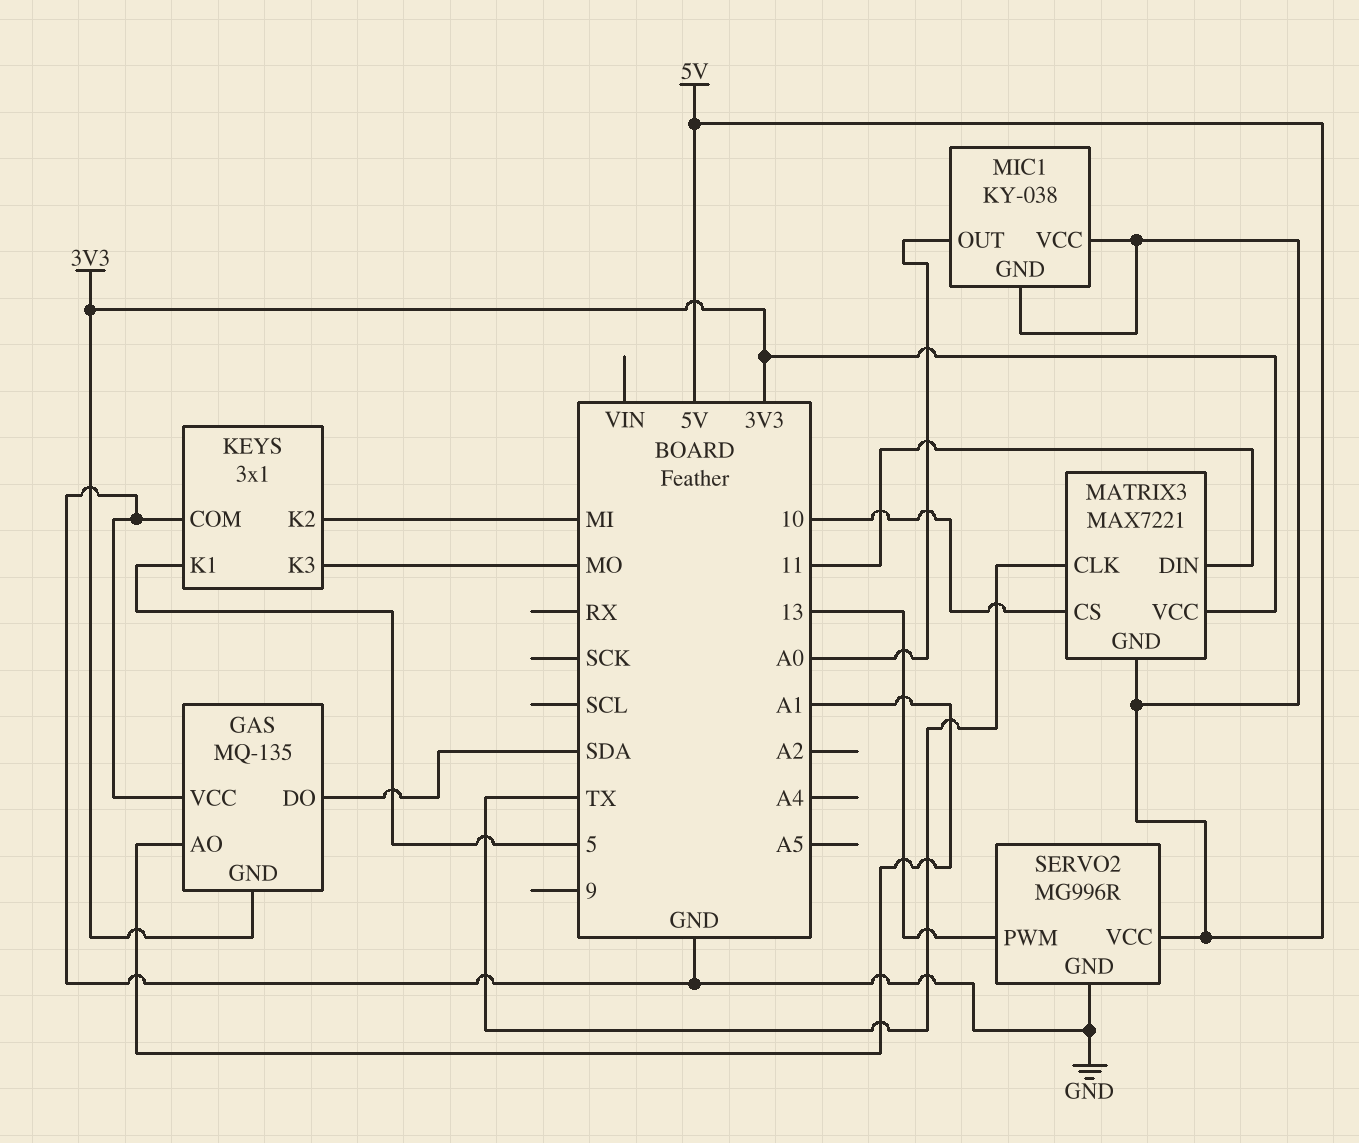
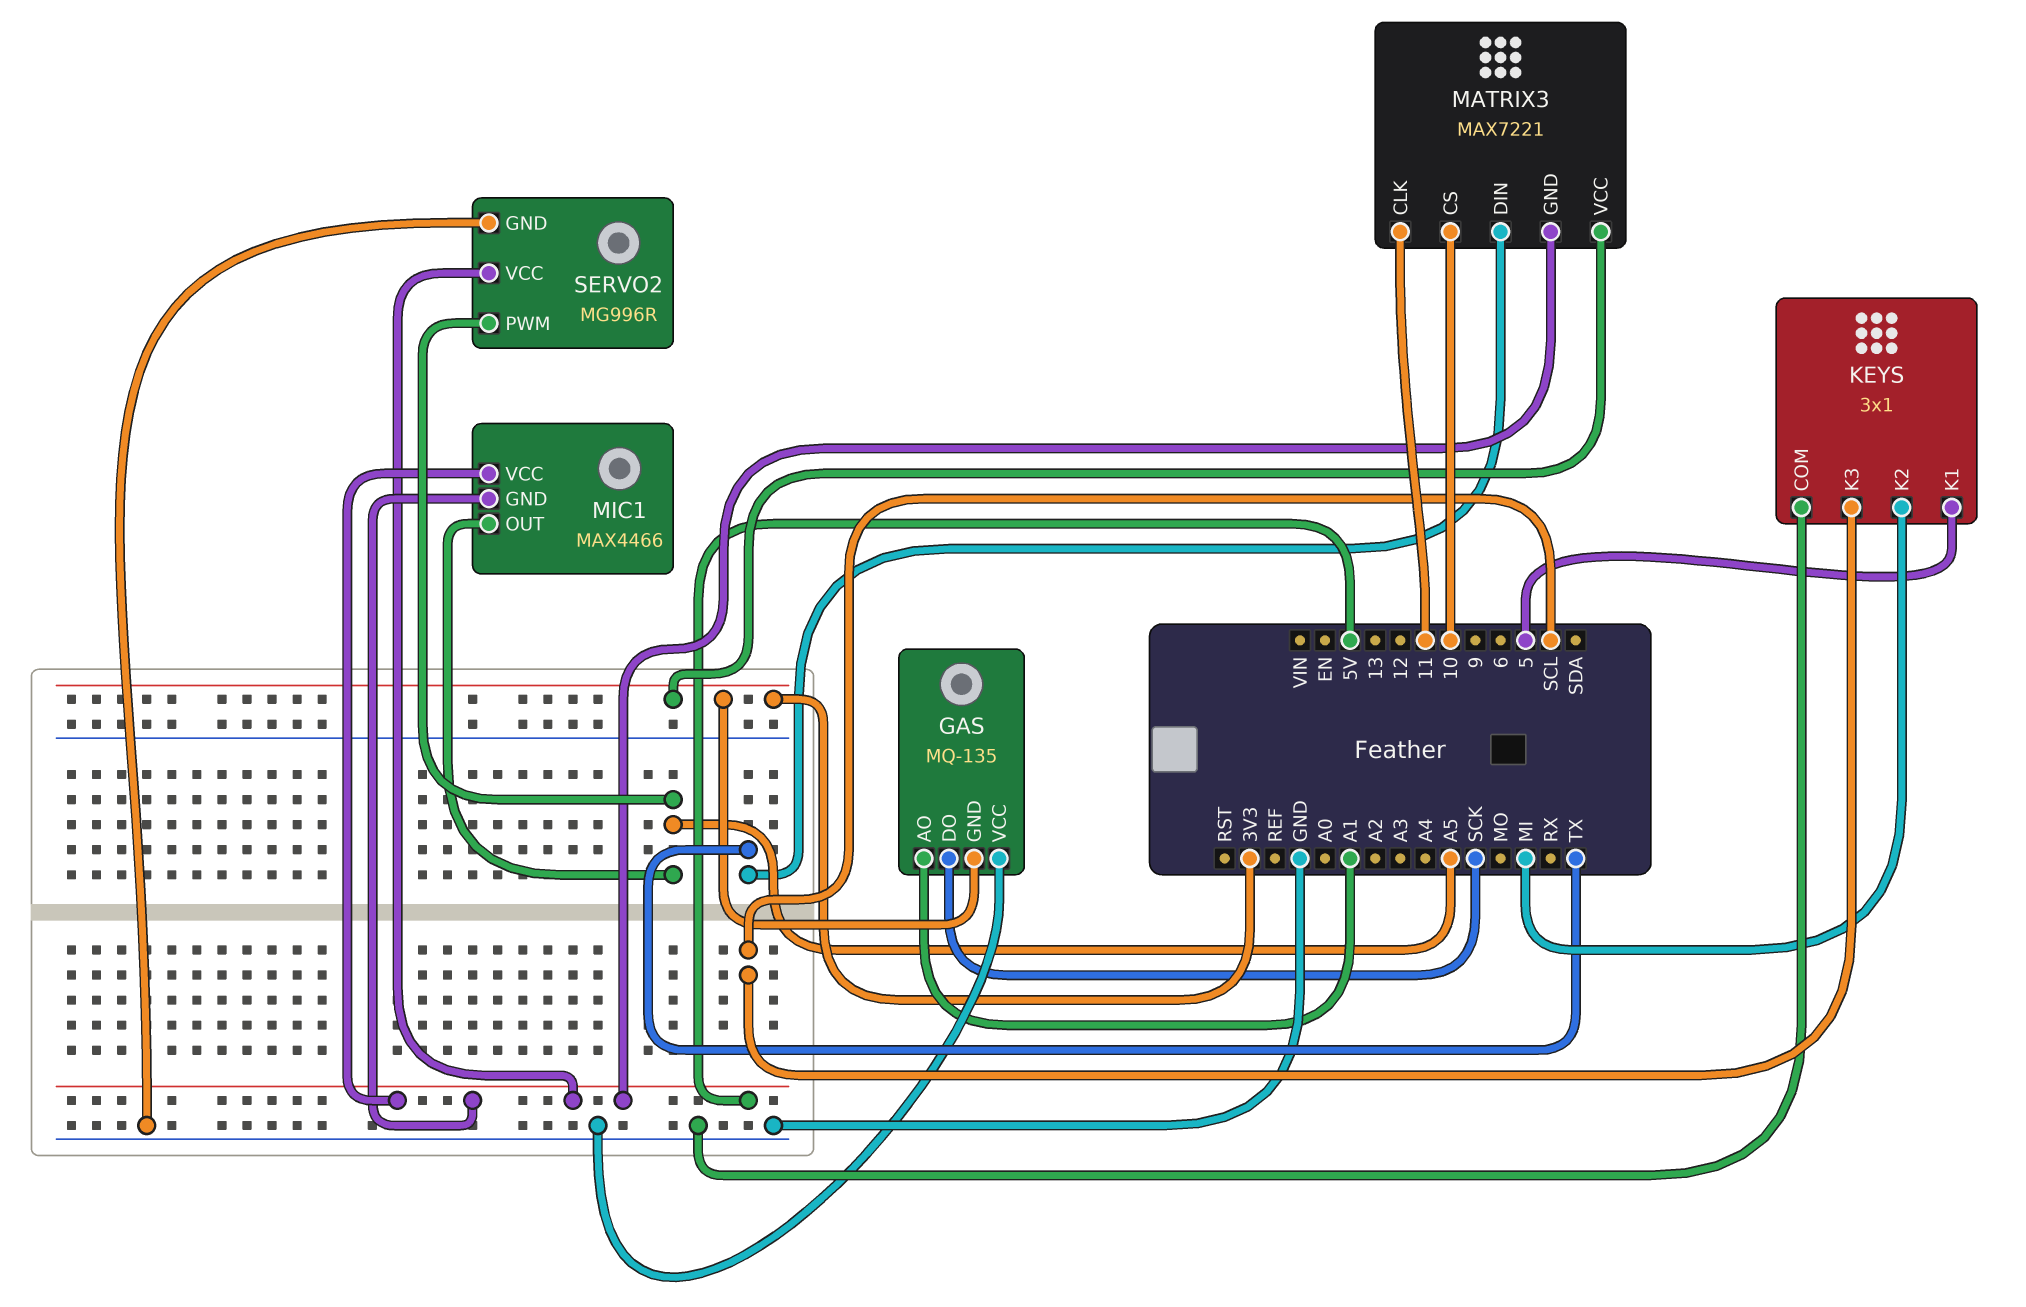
GAS pin DO: SDA -> SCK
KEYS pin K3: MO -> SCL
MATRIX3 pin CLK: TX -> 11
MATRIX3 pin DIN: 11 -> TX
MIC1: KY-038 -> MAX4466
MIC1 pin OUT: A0 -> A5
SERVO2 pin PWM: 13 -> A5

